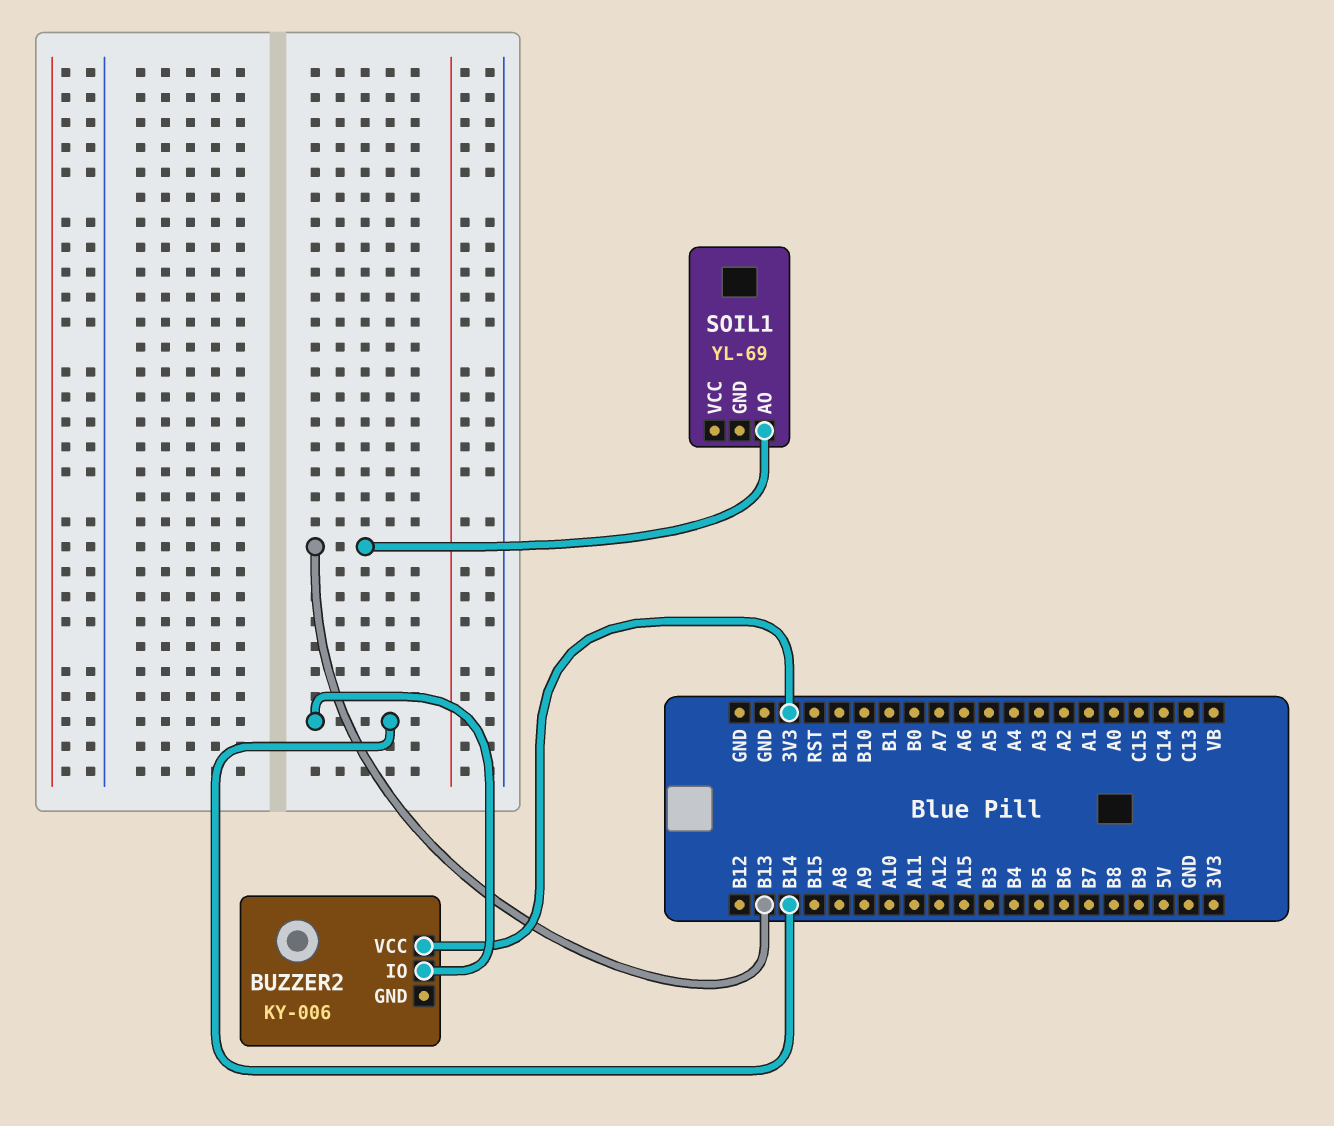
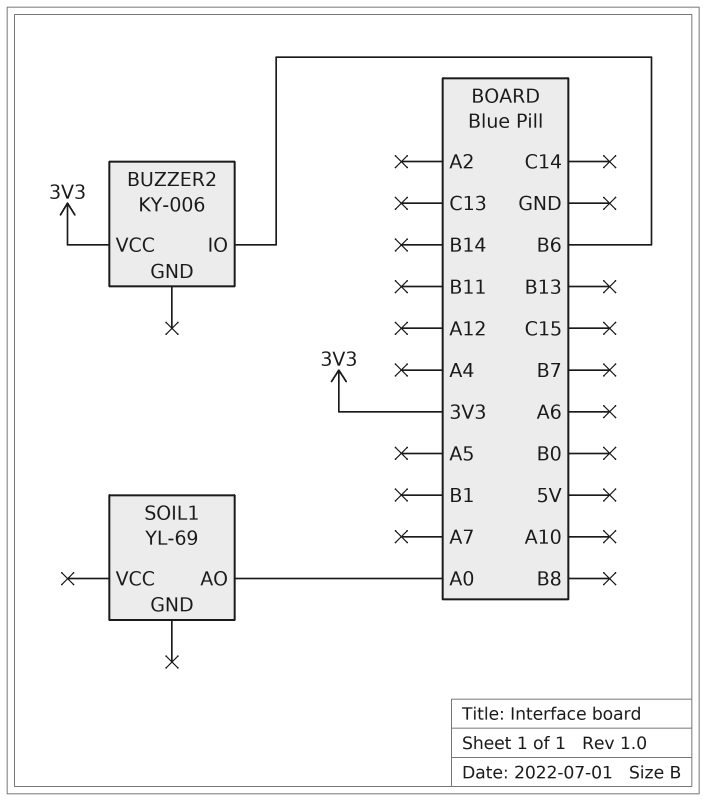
BUZZER2 pin IO: B14 -> B6
SOIL1 pin AO: B13 -> A0

